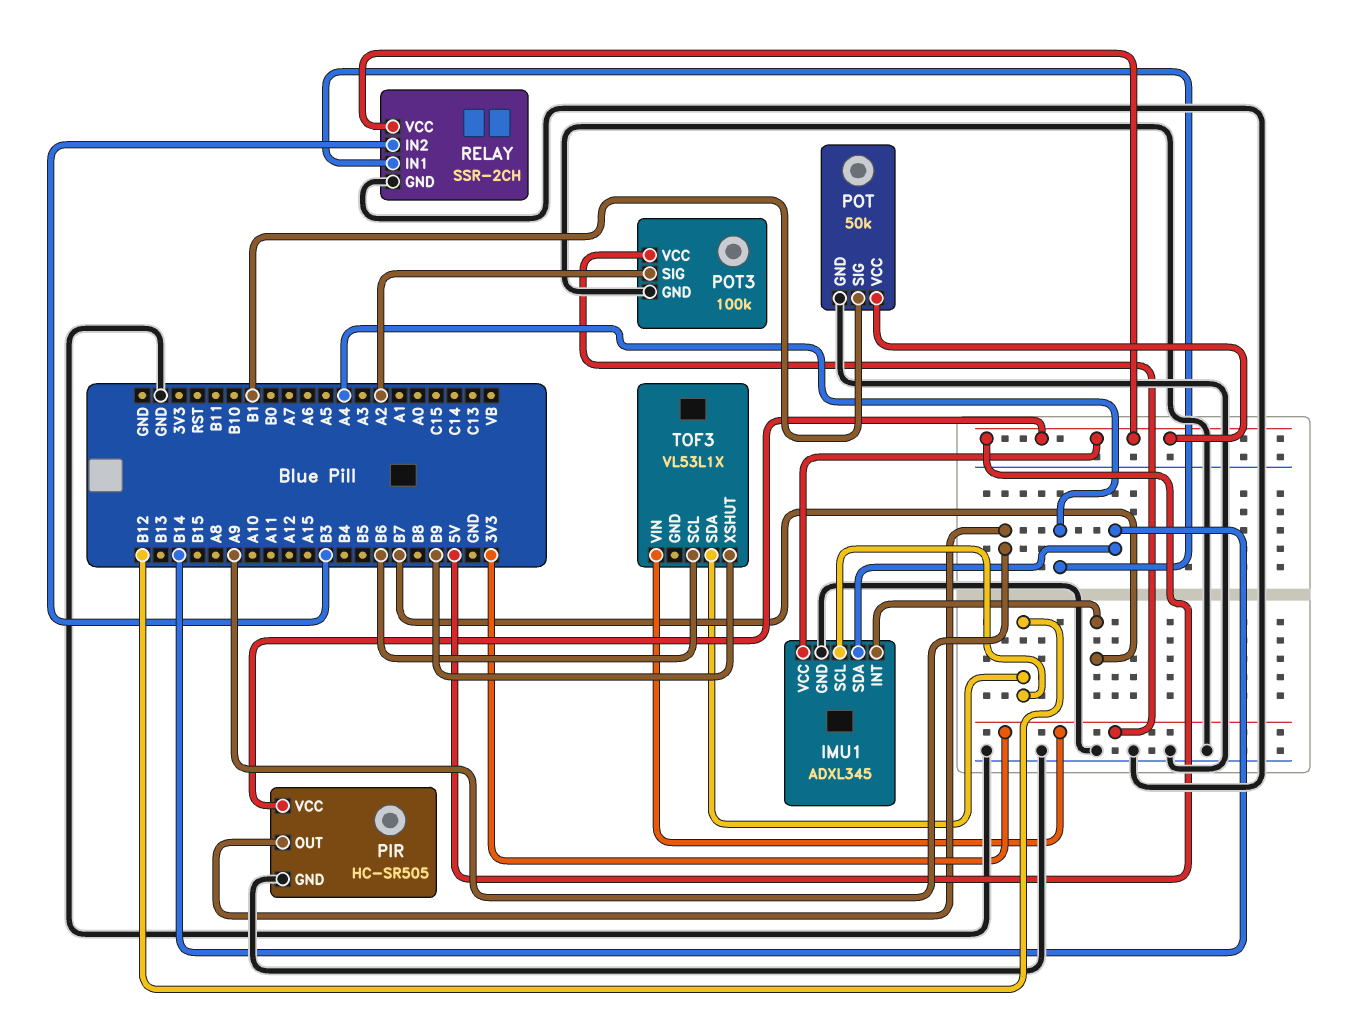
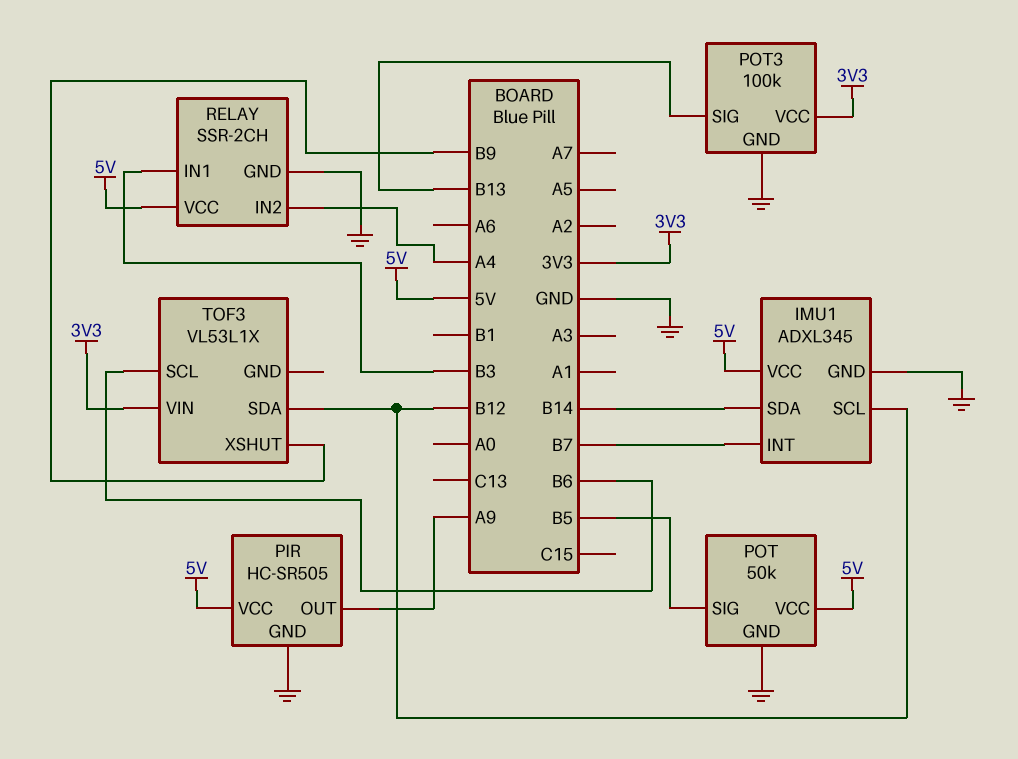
POT pin SIG: B1 -> B5
POT3 pin SIG: A2 -> B13
RELAY pin IN1: A4 -> B3
RELAY pin IN2: B3 -> A4

